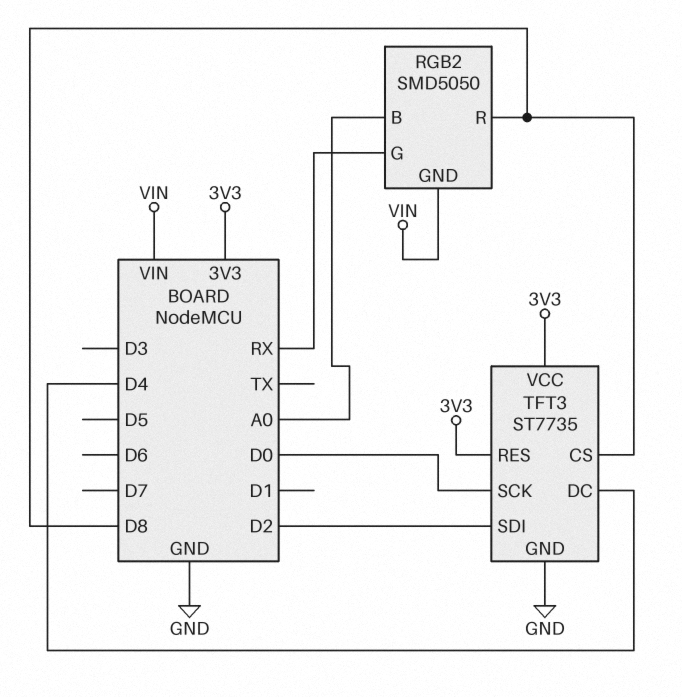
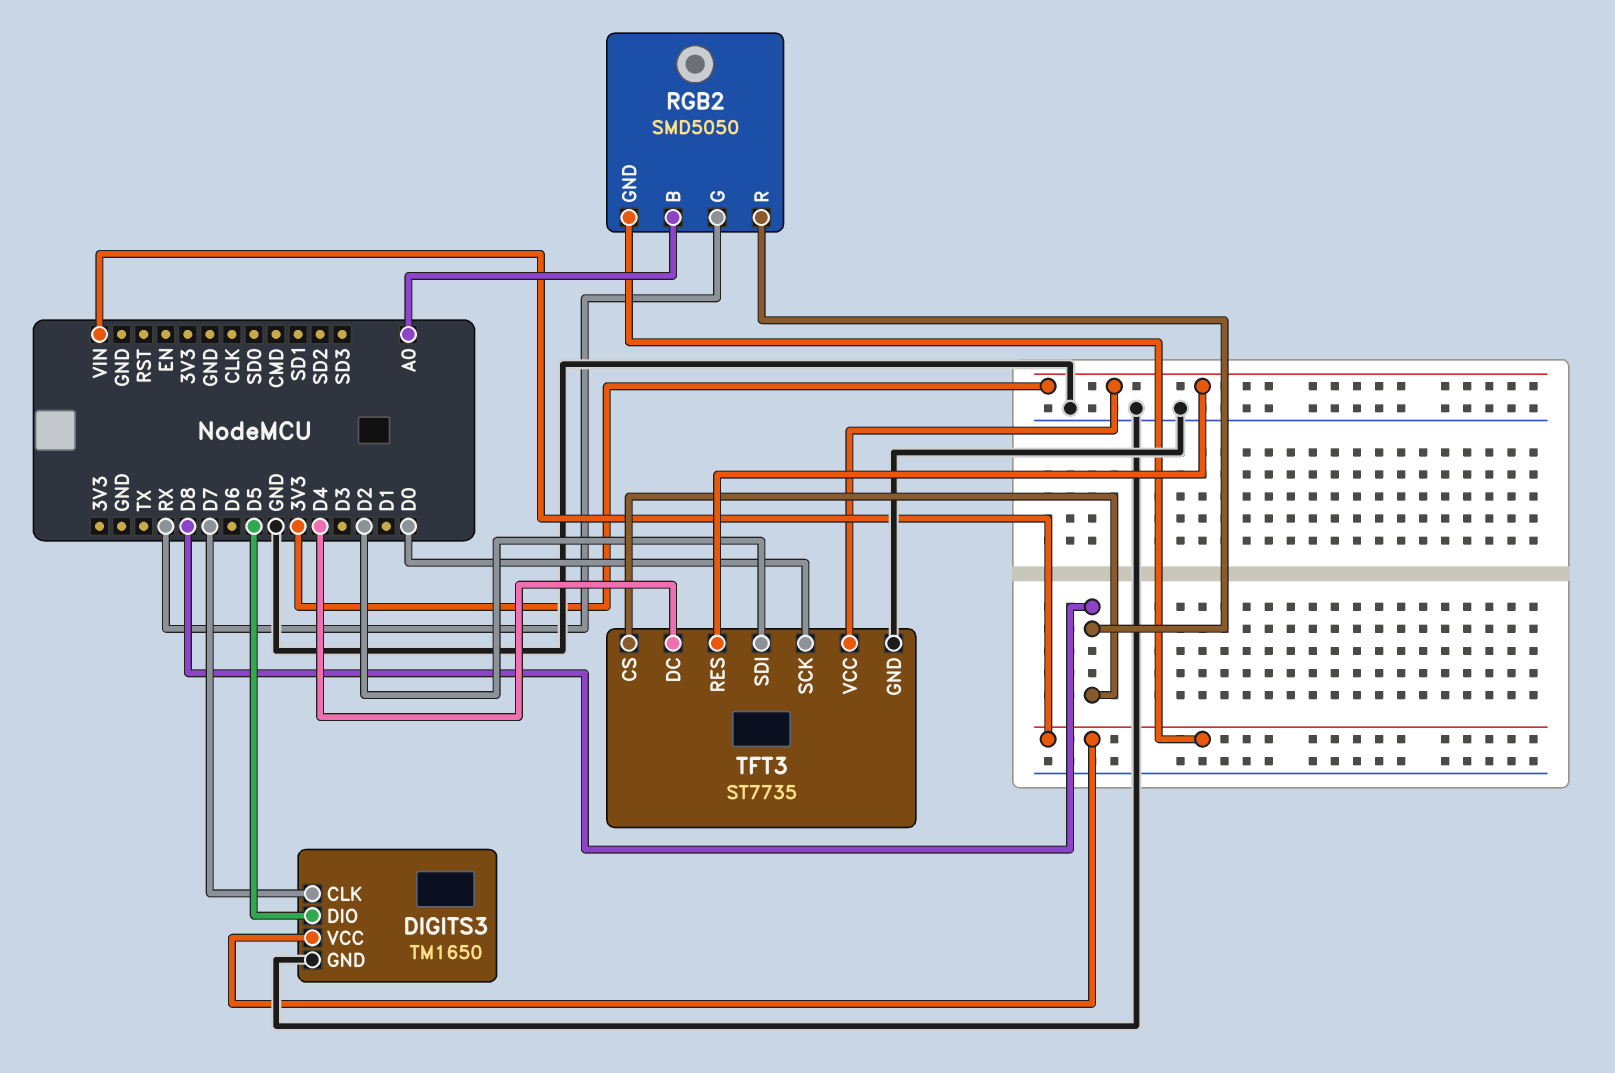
DIGITS3: none -> TM1650
DIGITS3 pin CLK: none -> D7
DIGITS3 pin DIO: none -> D5
DIGITS3 pin GND: none -> GND
DIGITS3 pin VCC: none -> VIN

